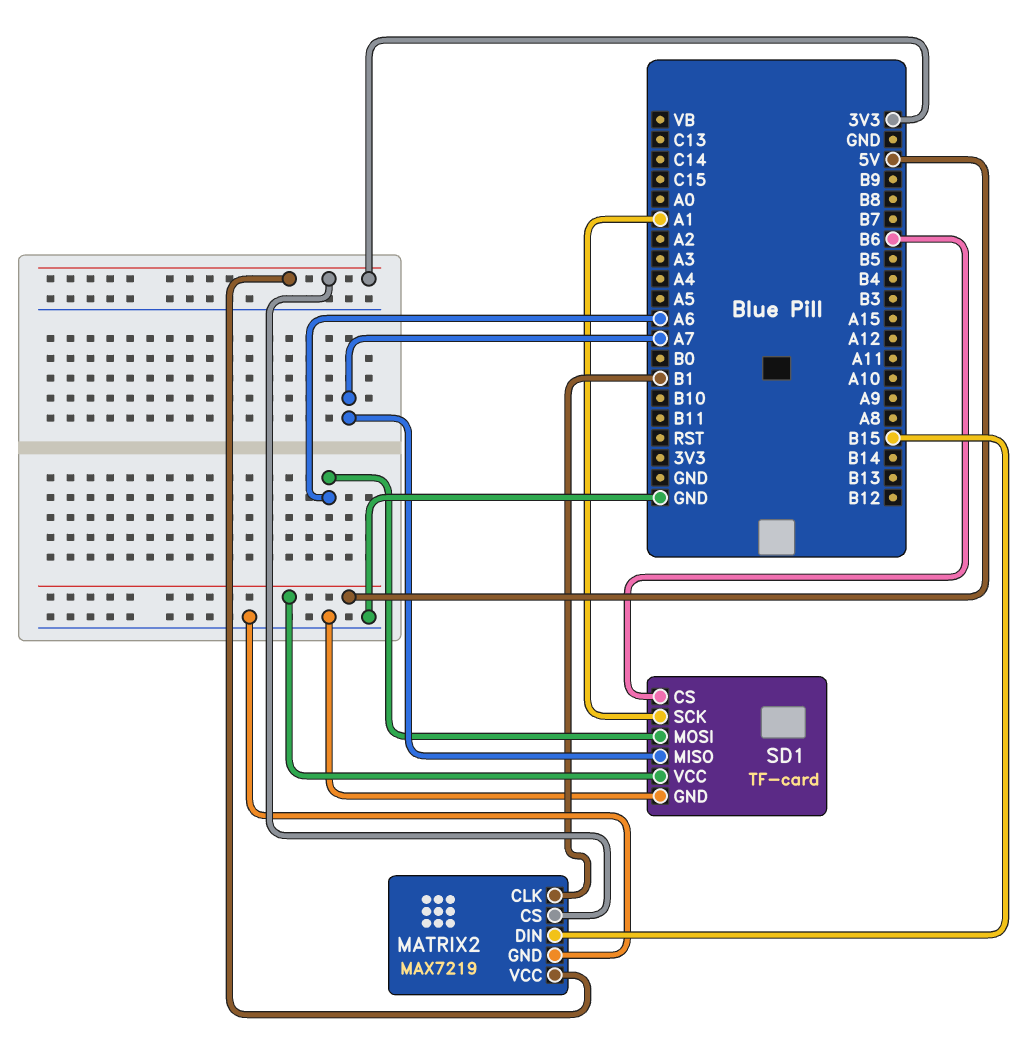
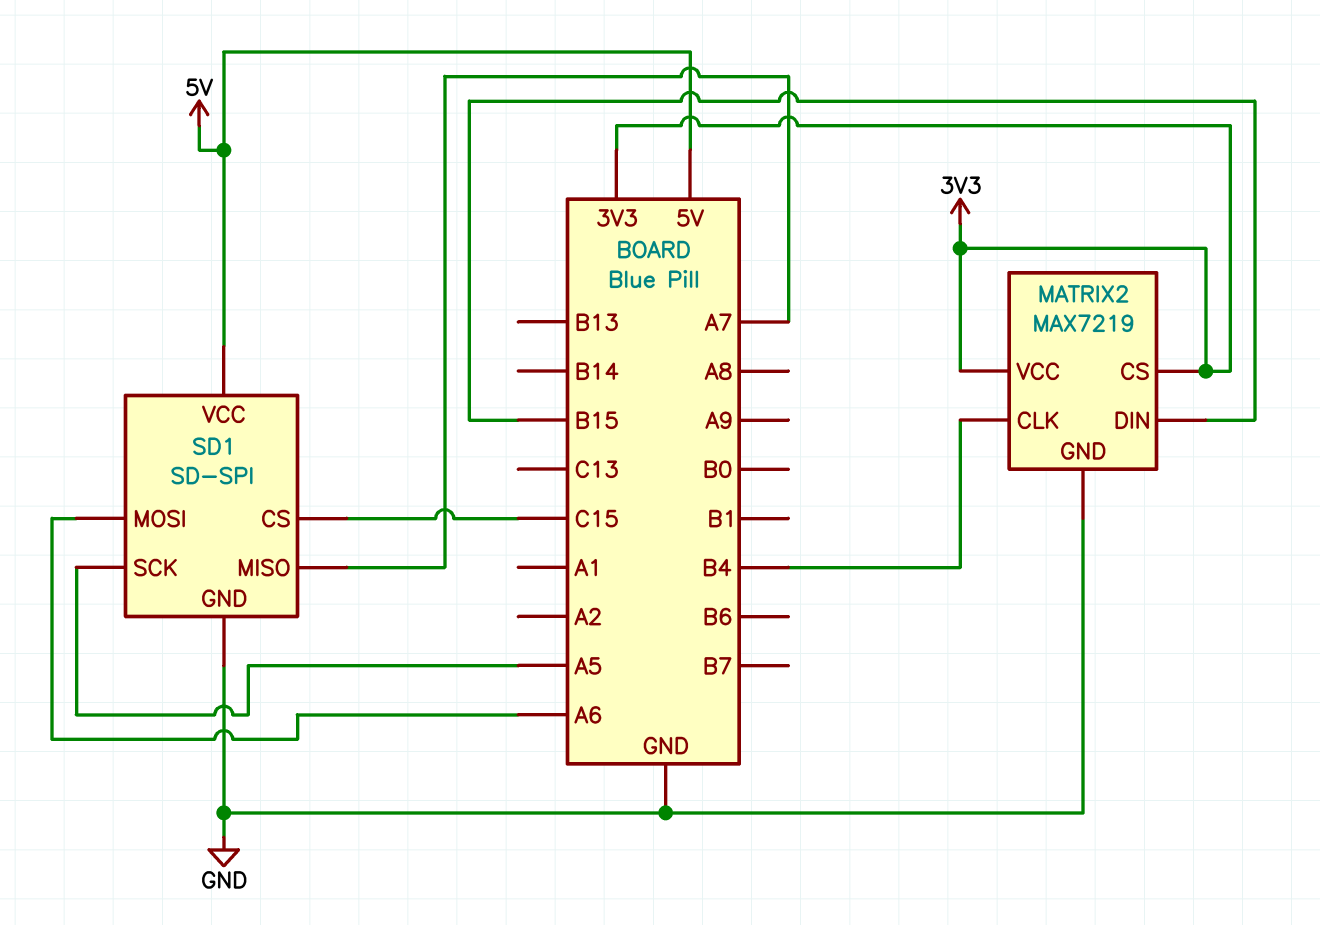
MATRIX2 pin CLK: B1 -> B4
SD1: TF-card -> SD-SPI
SD1 pin CS: B6 -> C15
SD1 pin SCK: A1 -> A5

